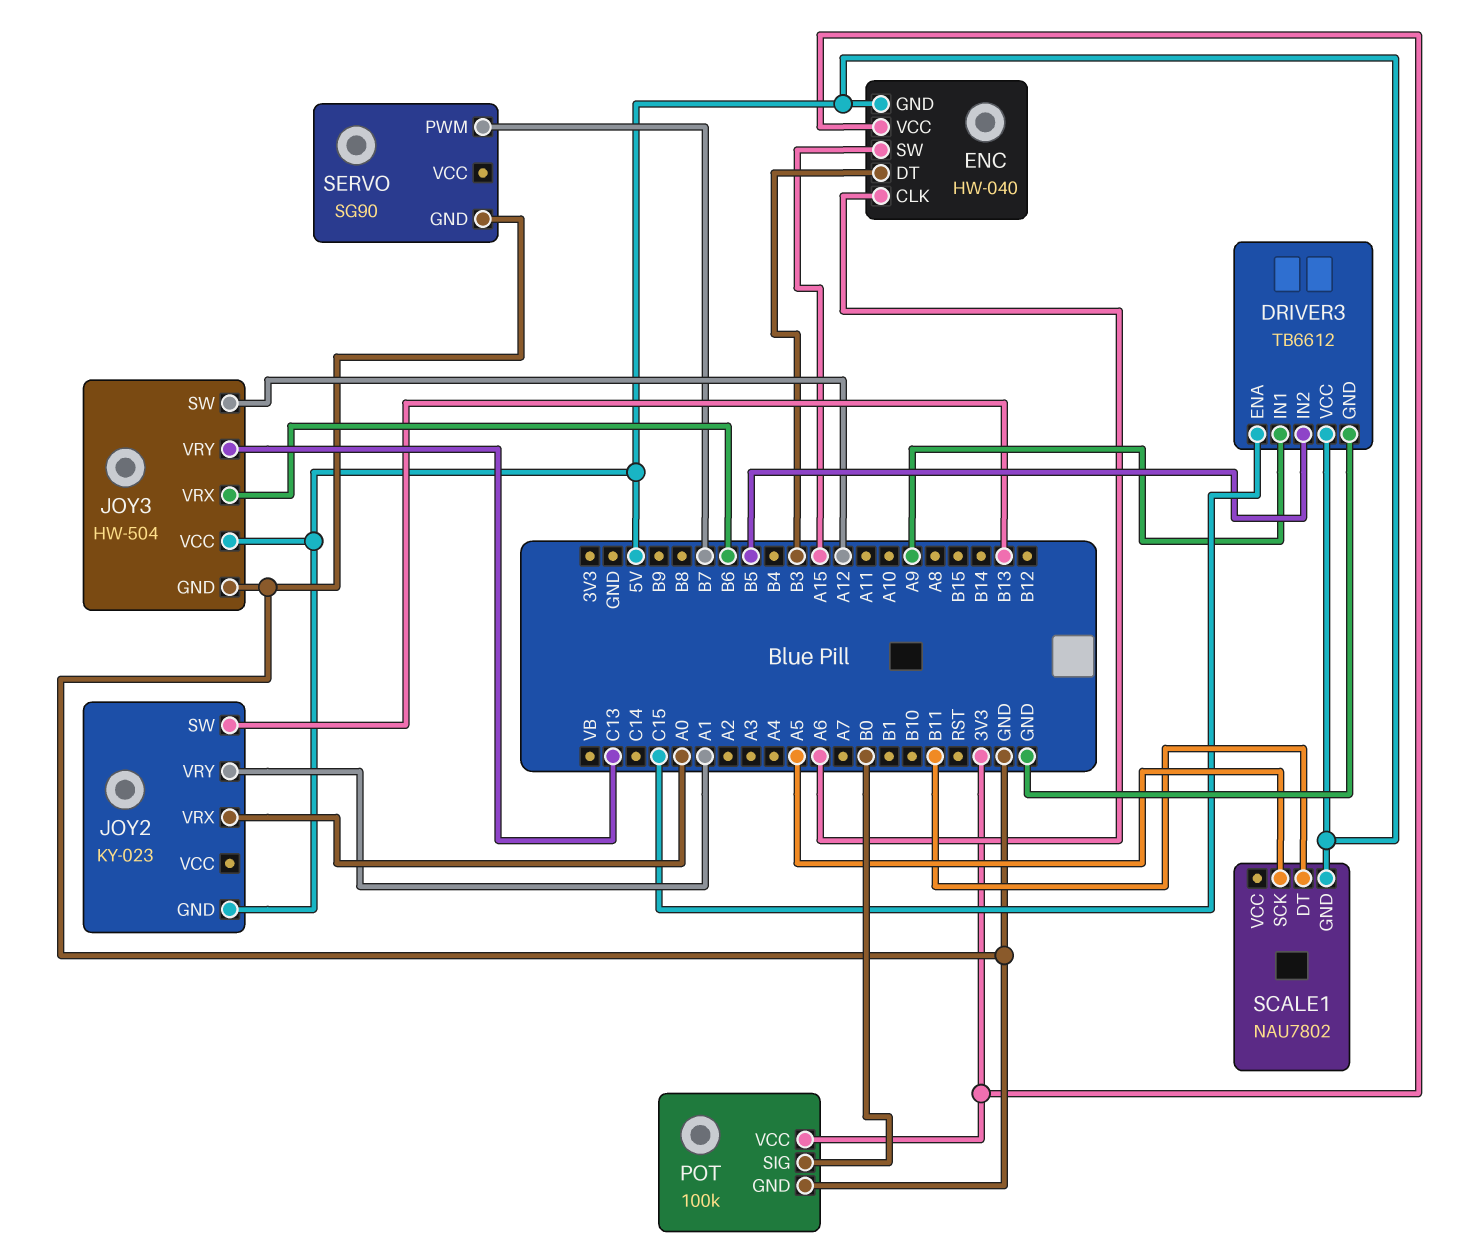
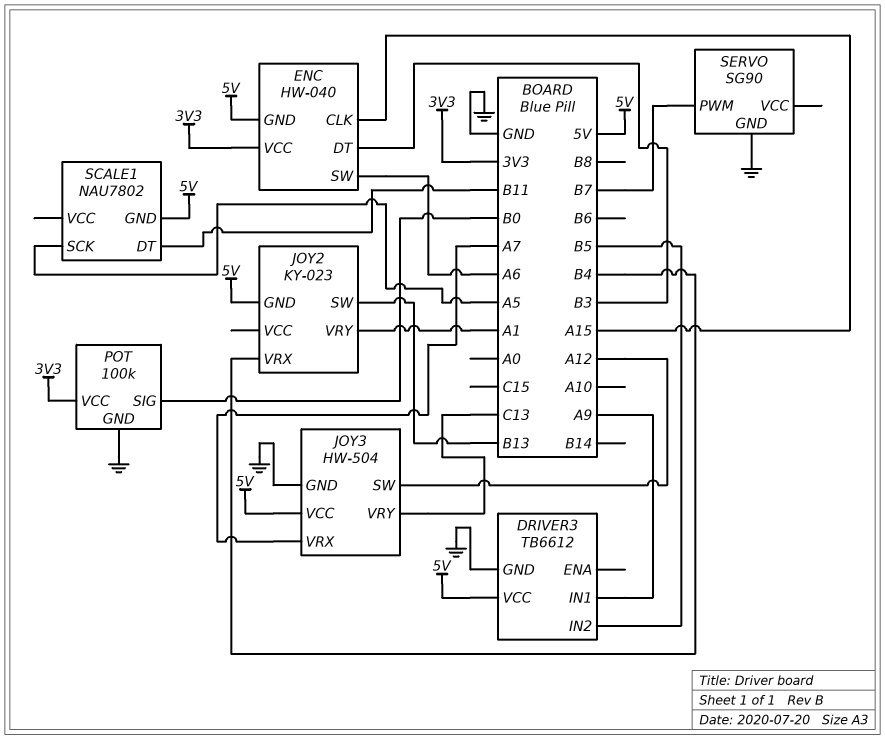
DRIVER3 pin ENA: C15 -> none
ENC pin CLK: A6 -> A15
ENC pin SW: A15 -> A6
JOY2 pin VRX: A0 -> B4
JOY3 pin VRX: B6 -> A7

